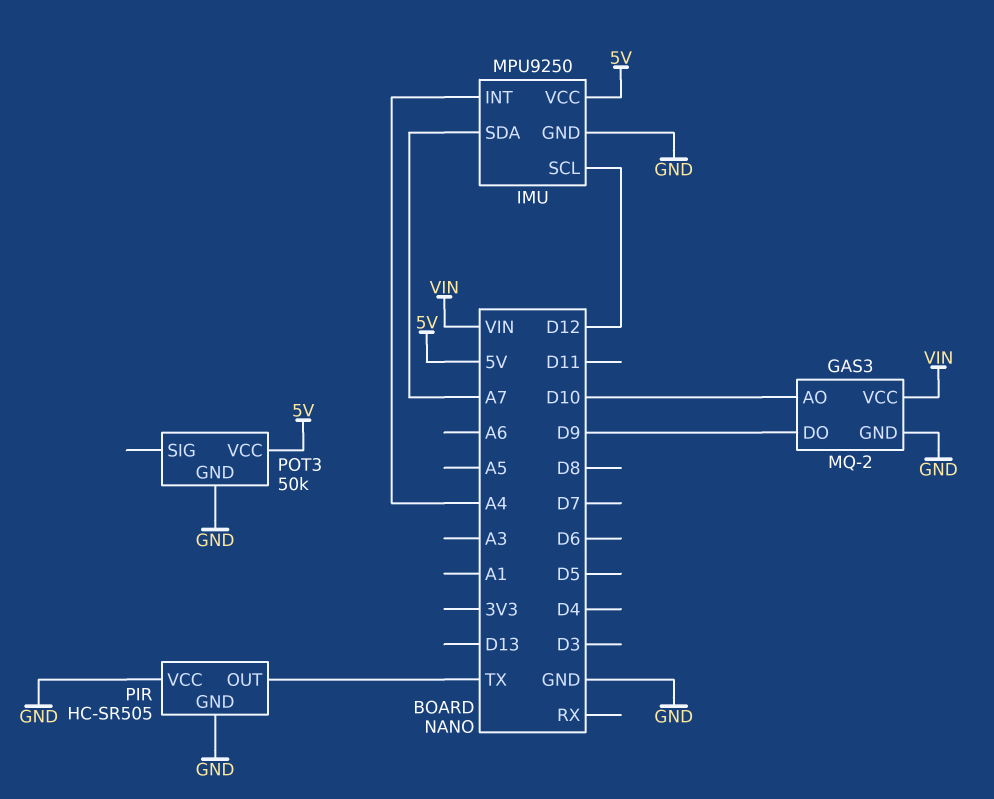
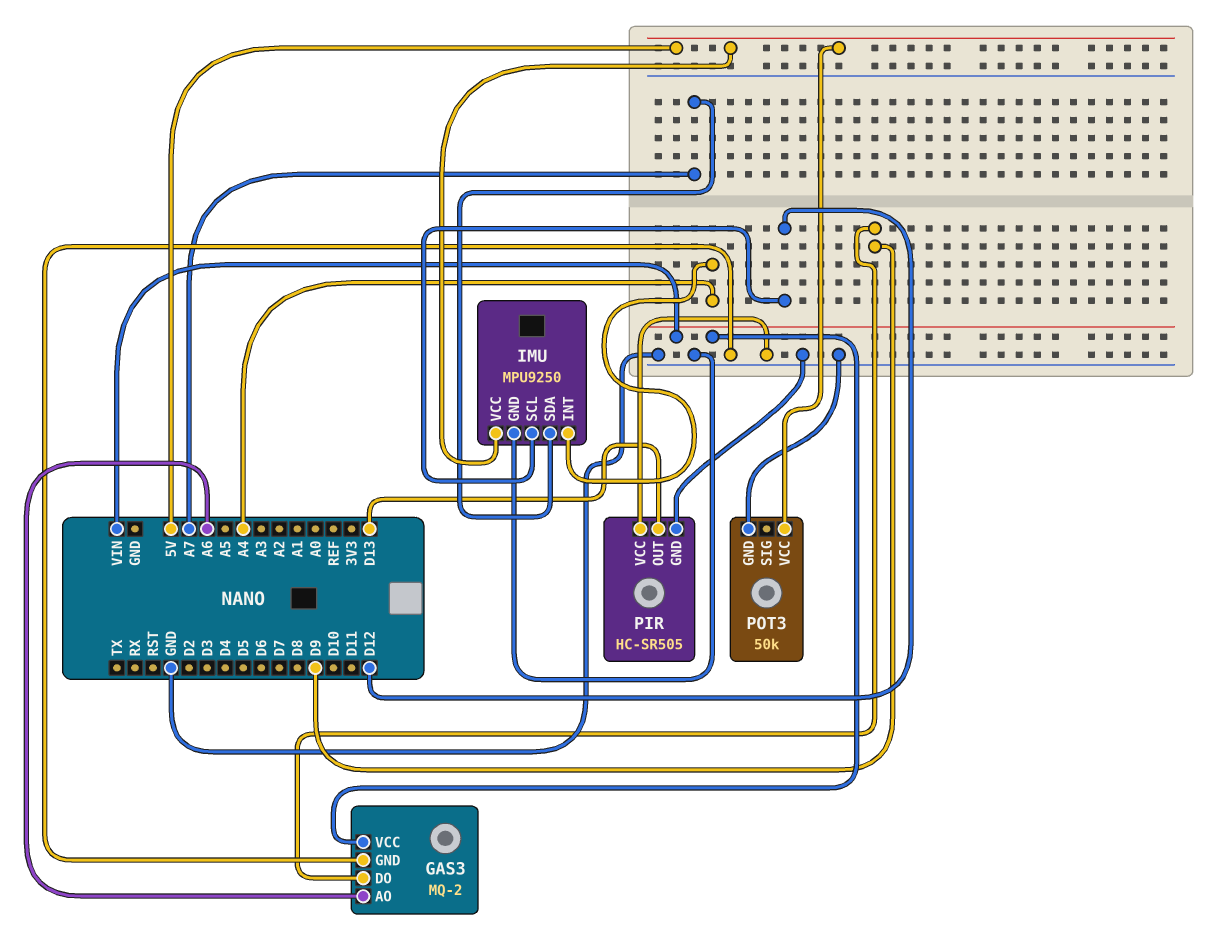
GAS3 pin AO: D10 -> A6
PIR pin OUT: TX -> D13

